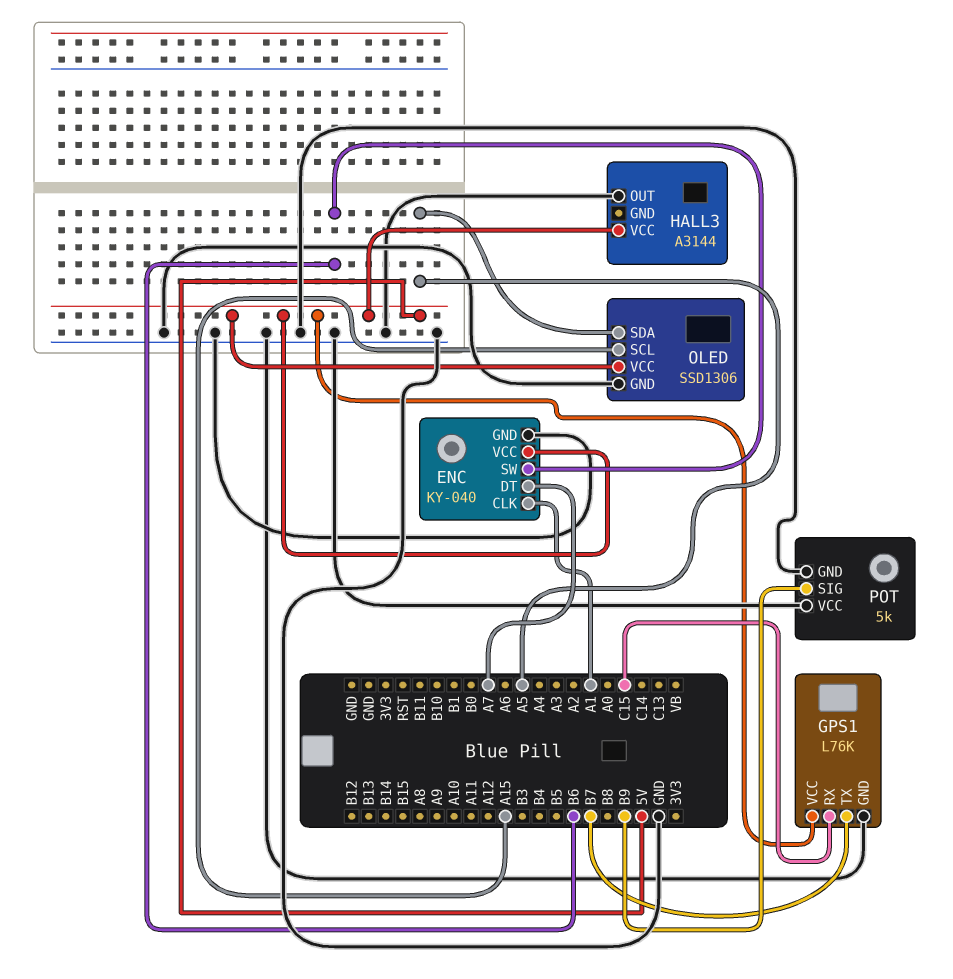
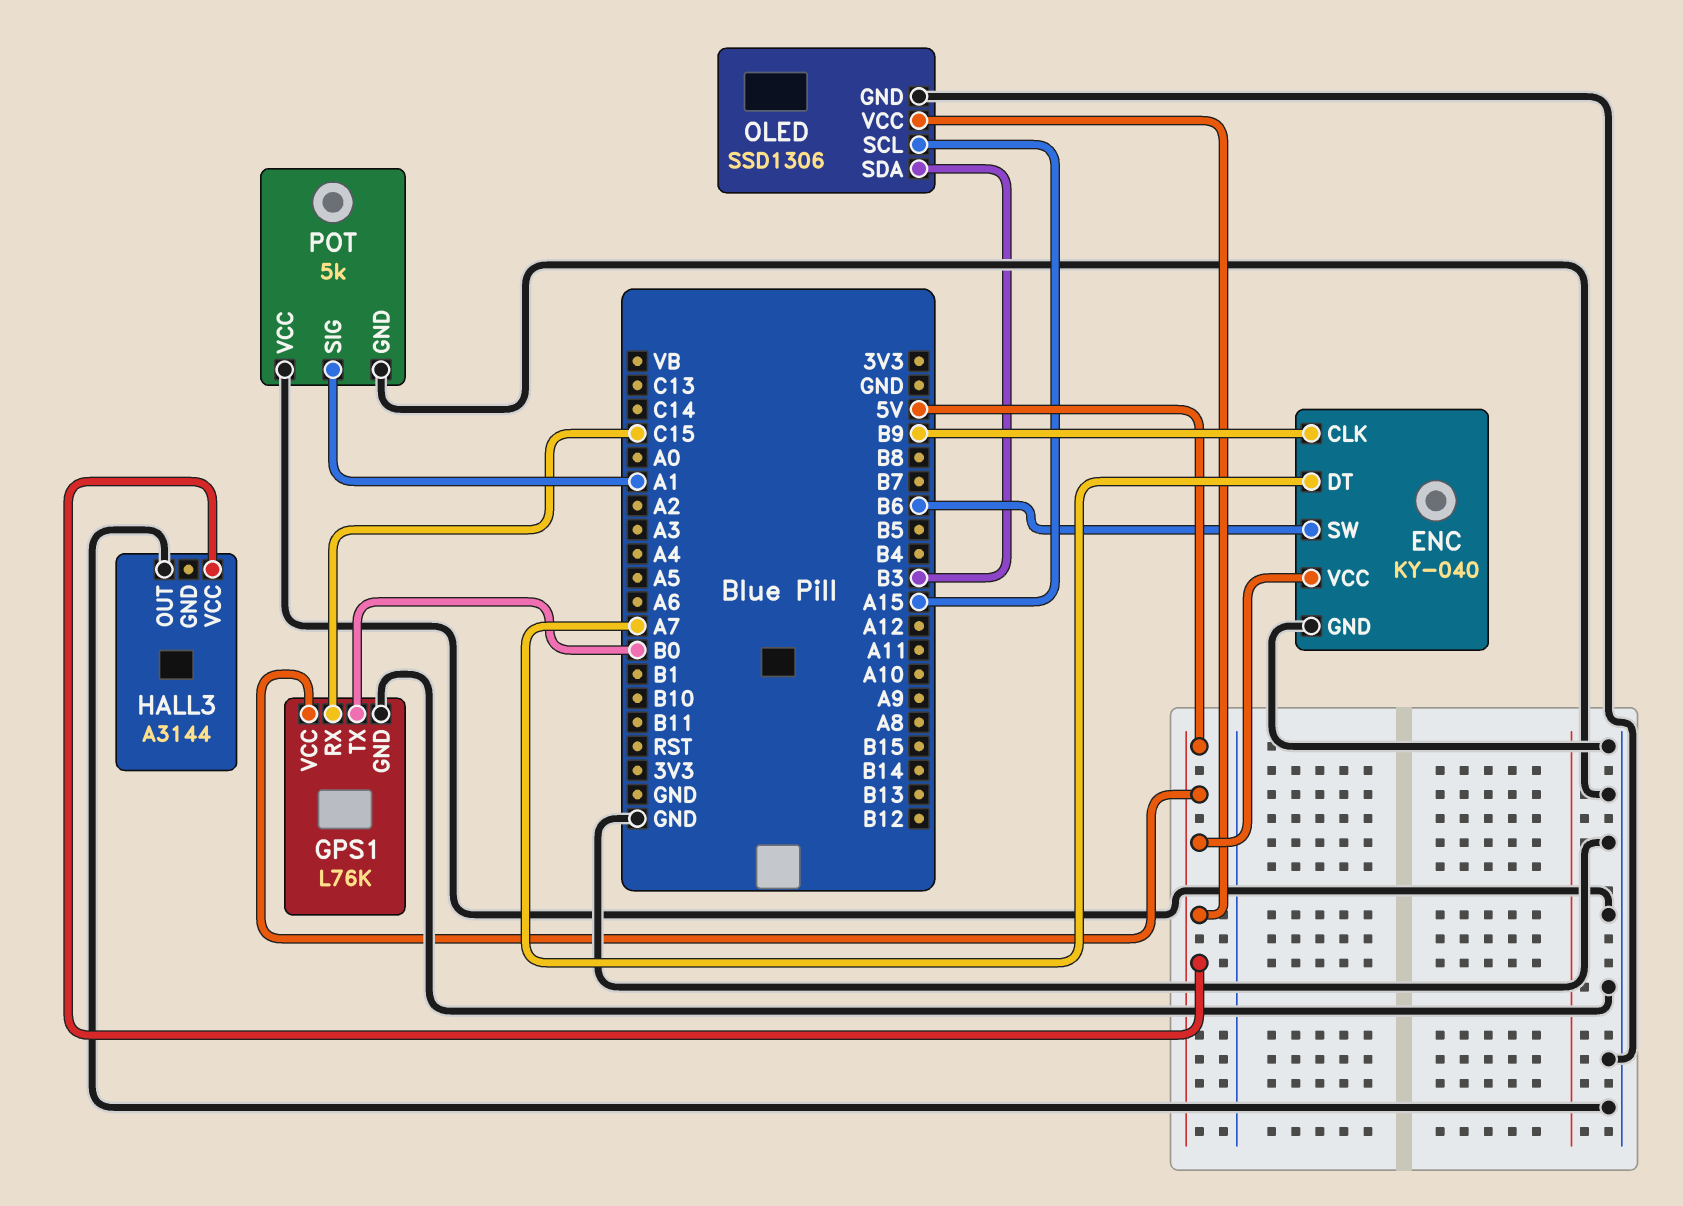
ENC pin CLK: A1 -> B9
GPS1 pin TX: B7 -> B0
OLED pin SDA: A5 -> B3
POT pin SIG: B9 -> A1

